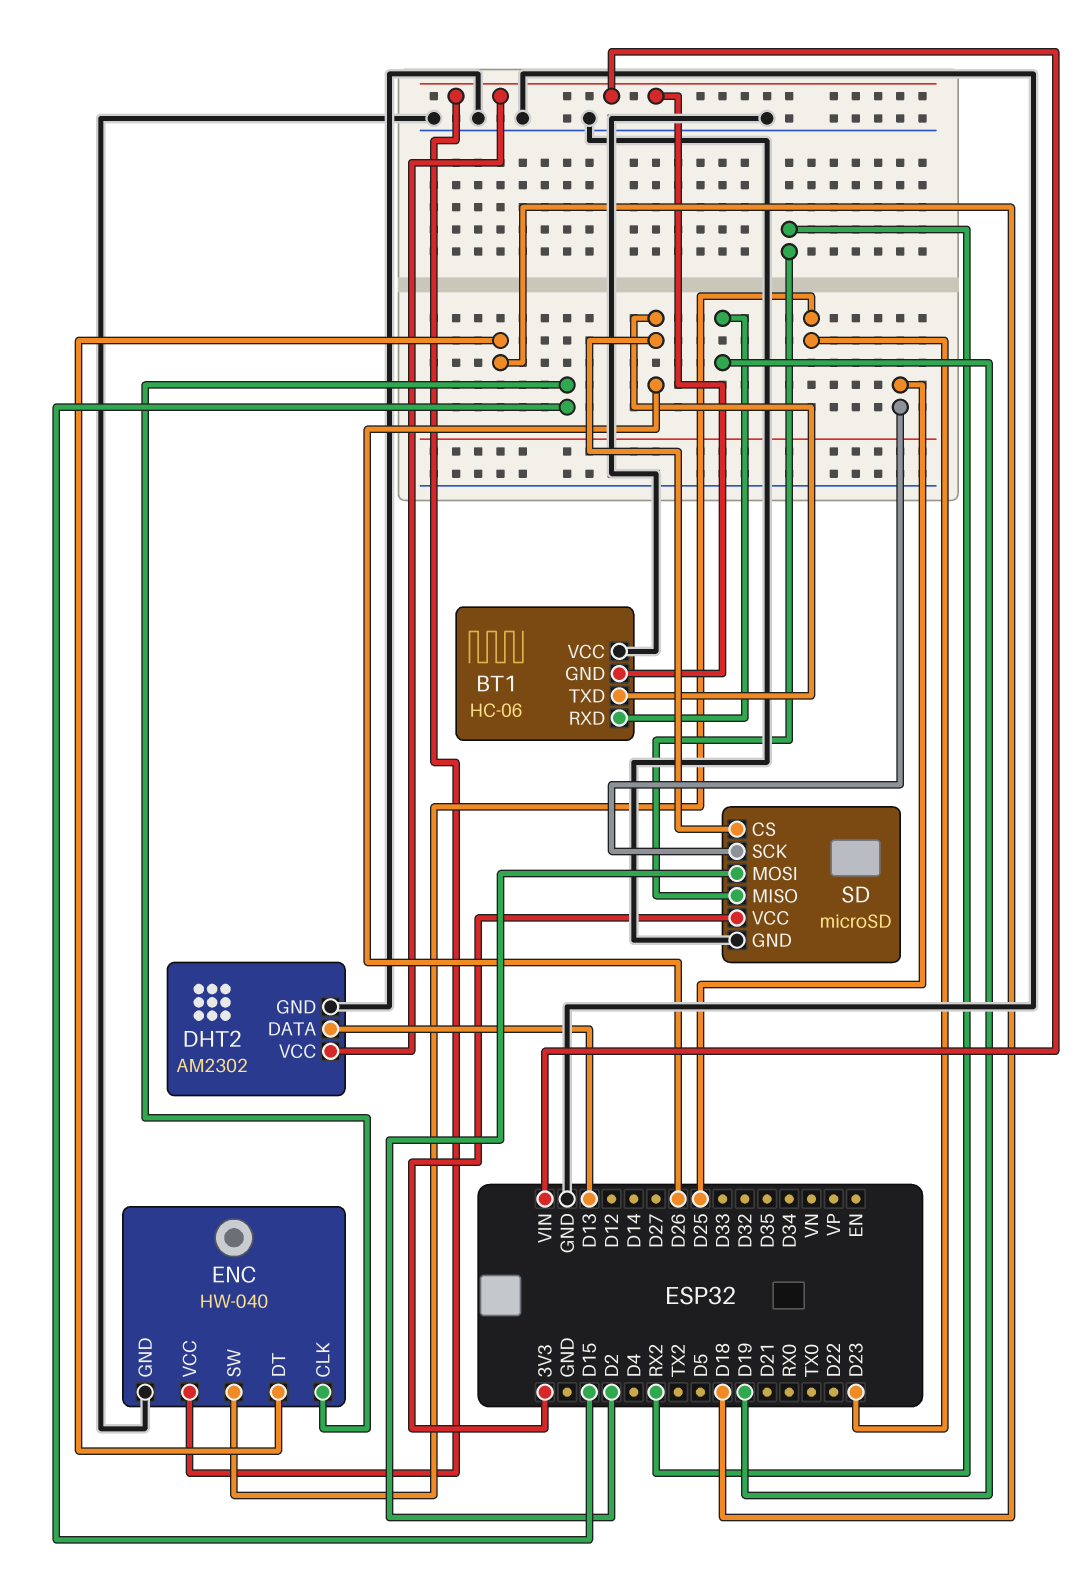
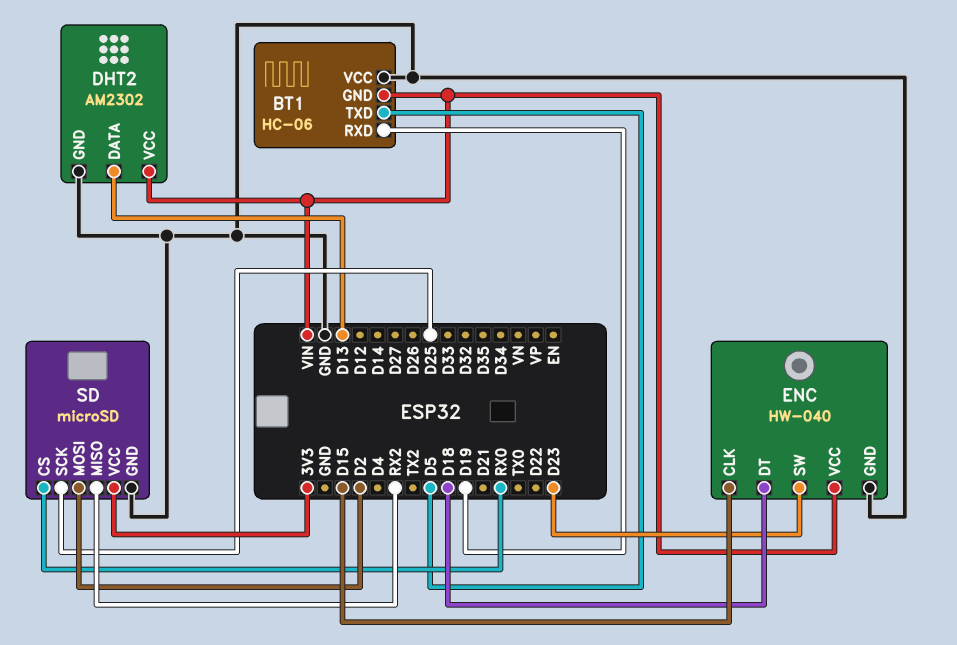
BT1 pin TXD: D26 -> D5
SD pin CS: D26 -> RX0

